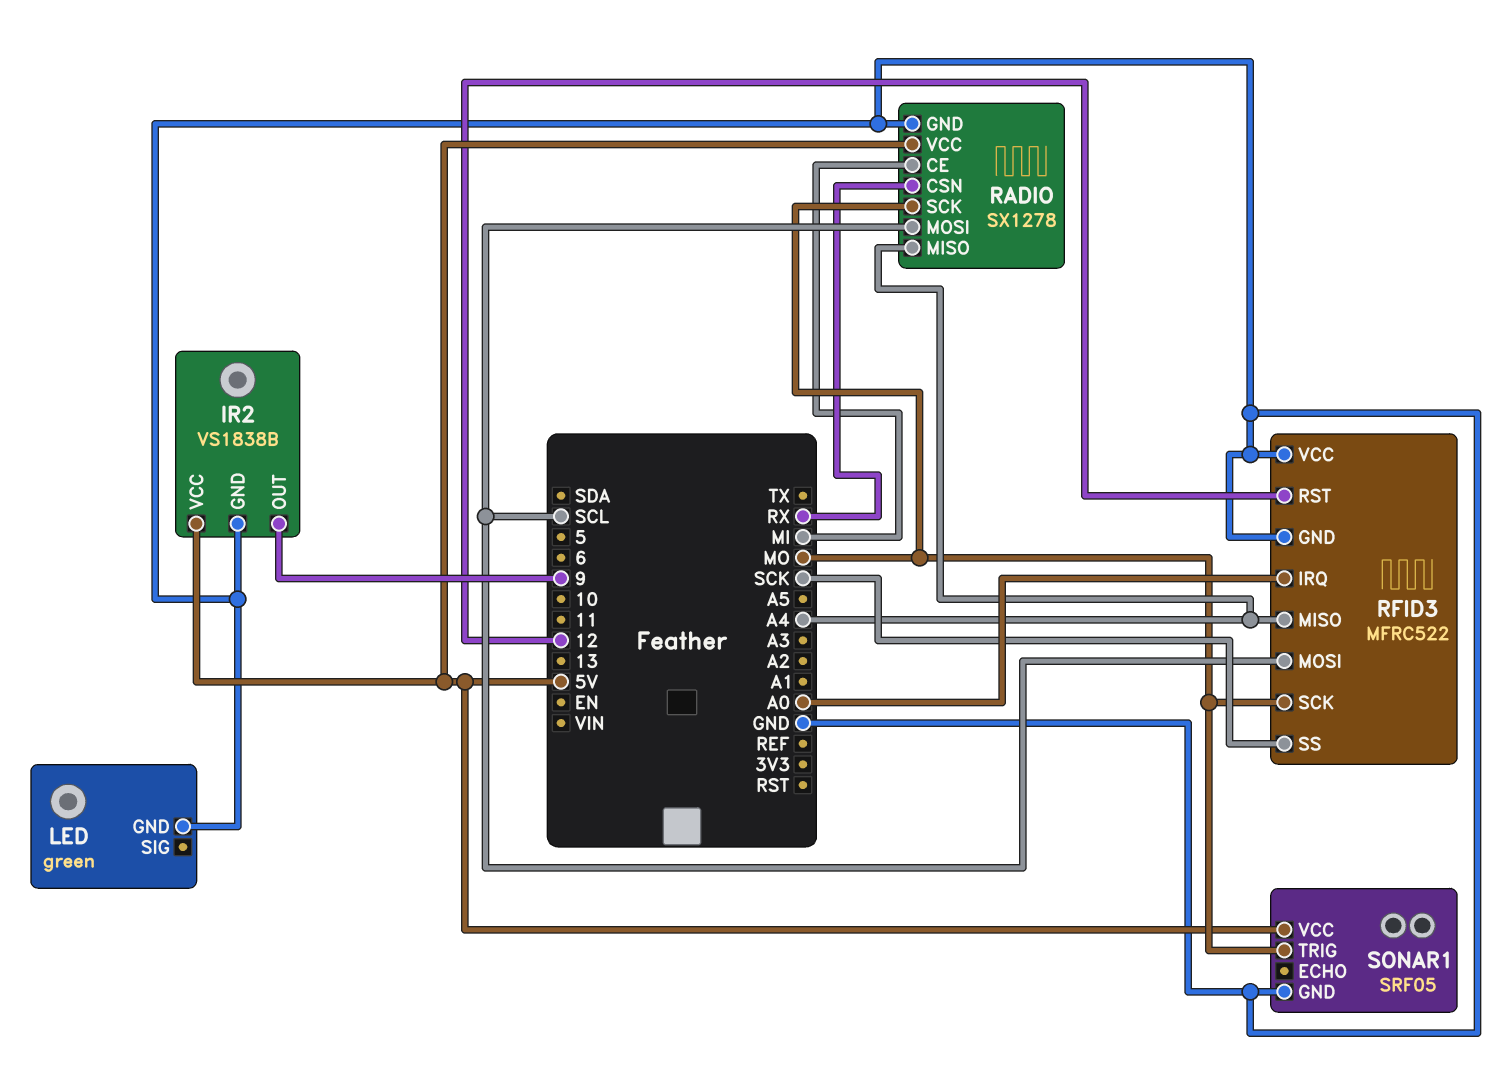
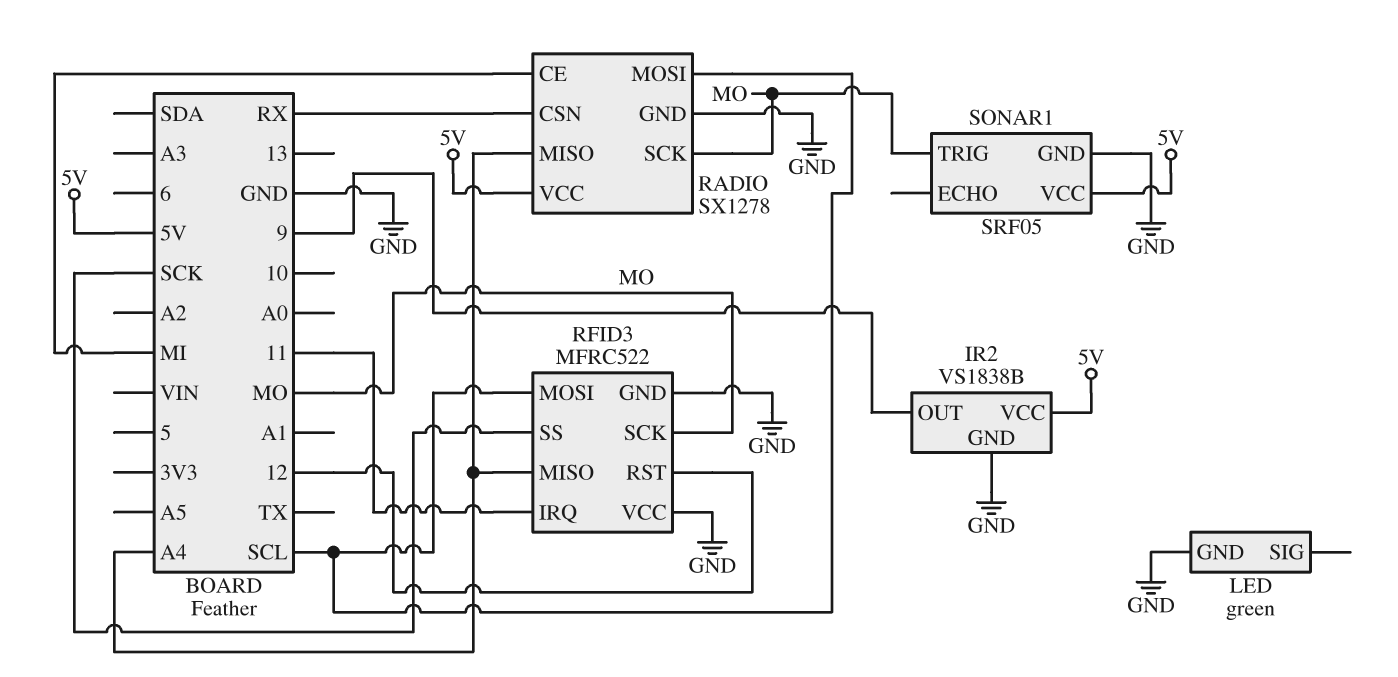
RFID3 pin IRQ: A0 -> 11

